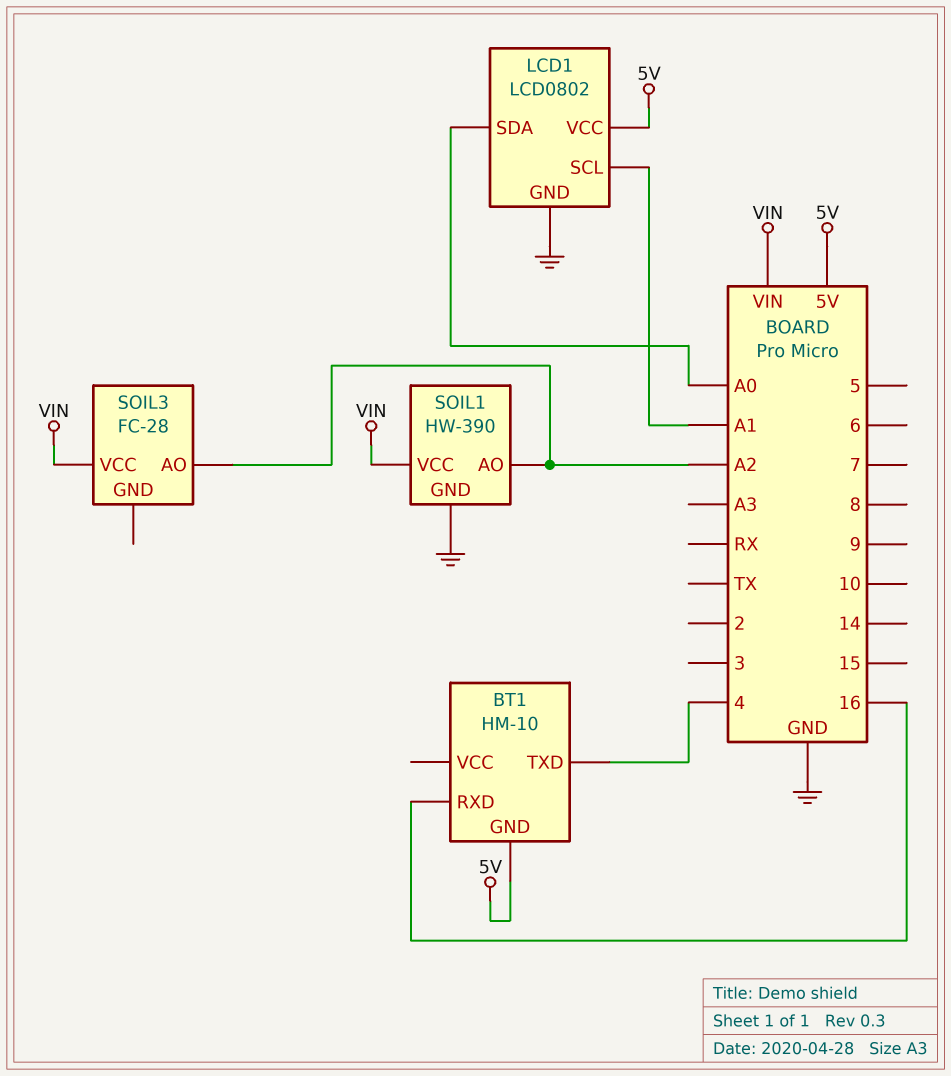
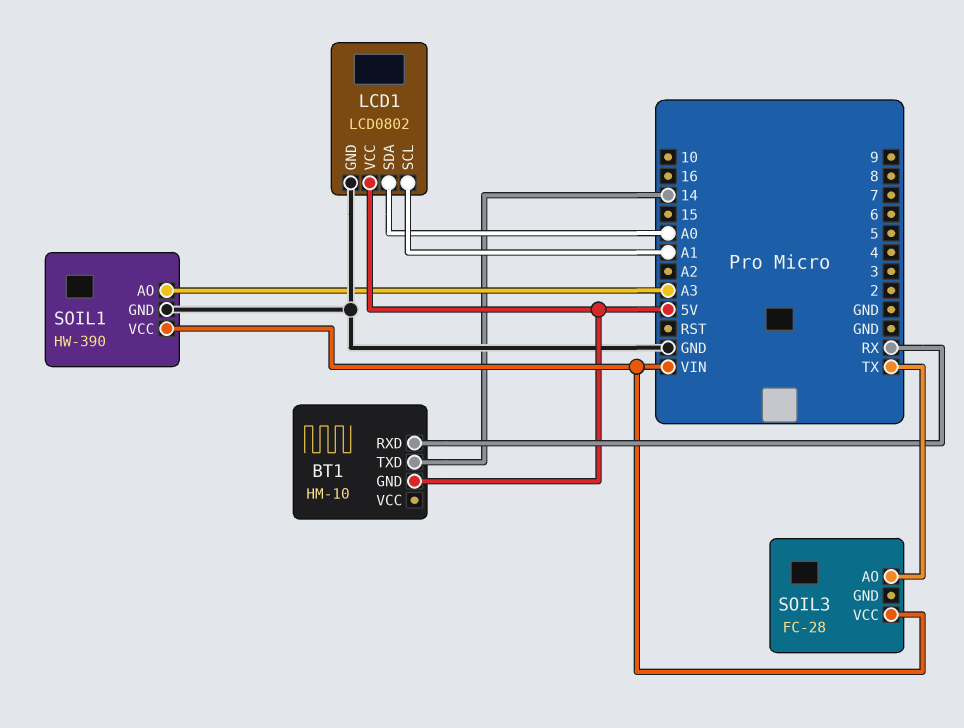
BT1 pin RXD: 16 -> RX
BT1 pin TXD: 4 -> 14
SOIL1 pin AO: A2 -> A3
SOIL3 pin AO: A2 -> TX

